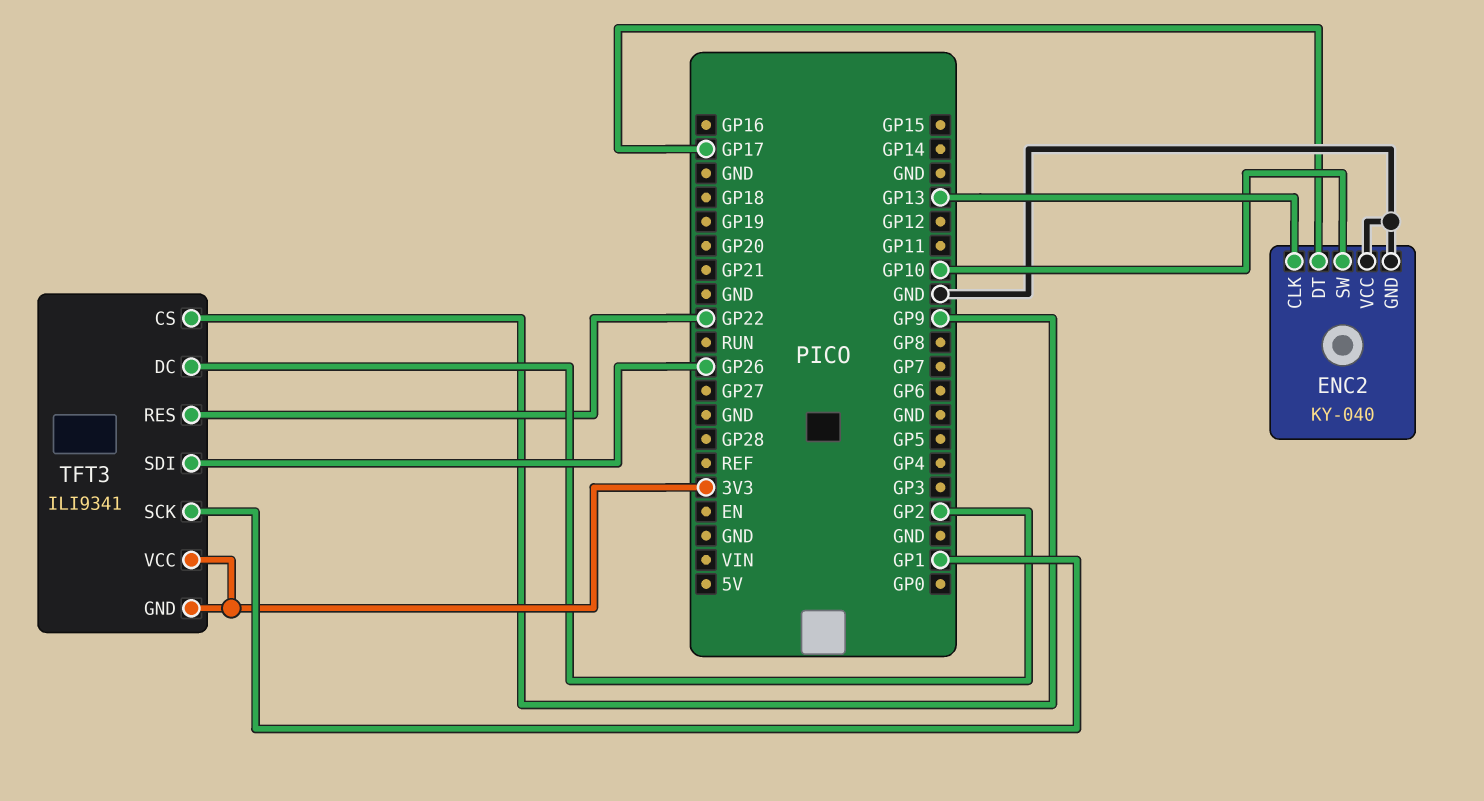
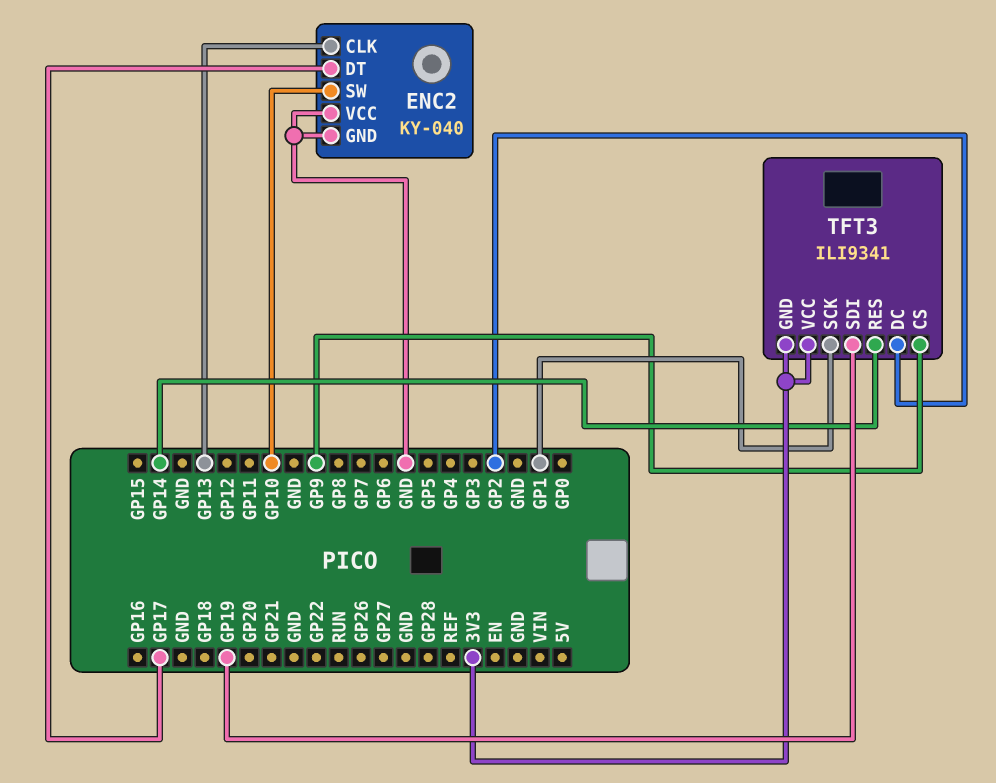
TFT3 pin RES: GP22 -> GP14
TFT3 pin SDI: GP26 -> GP19

